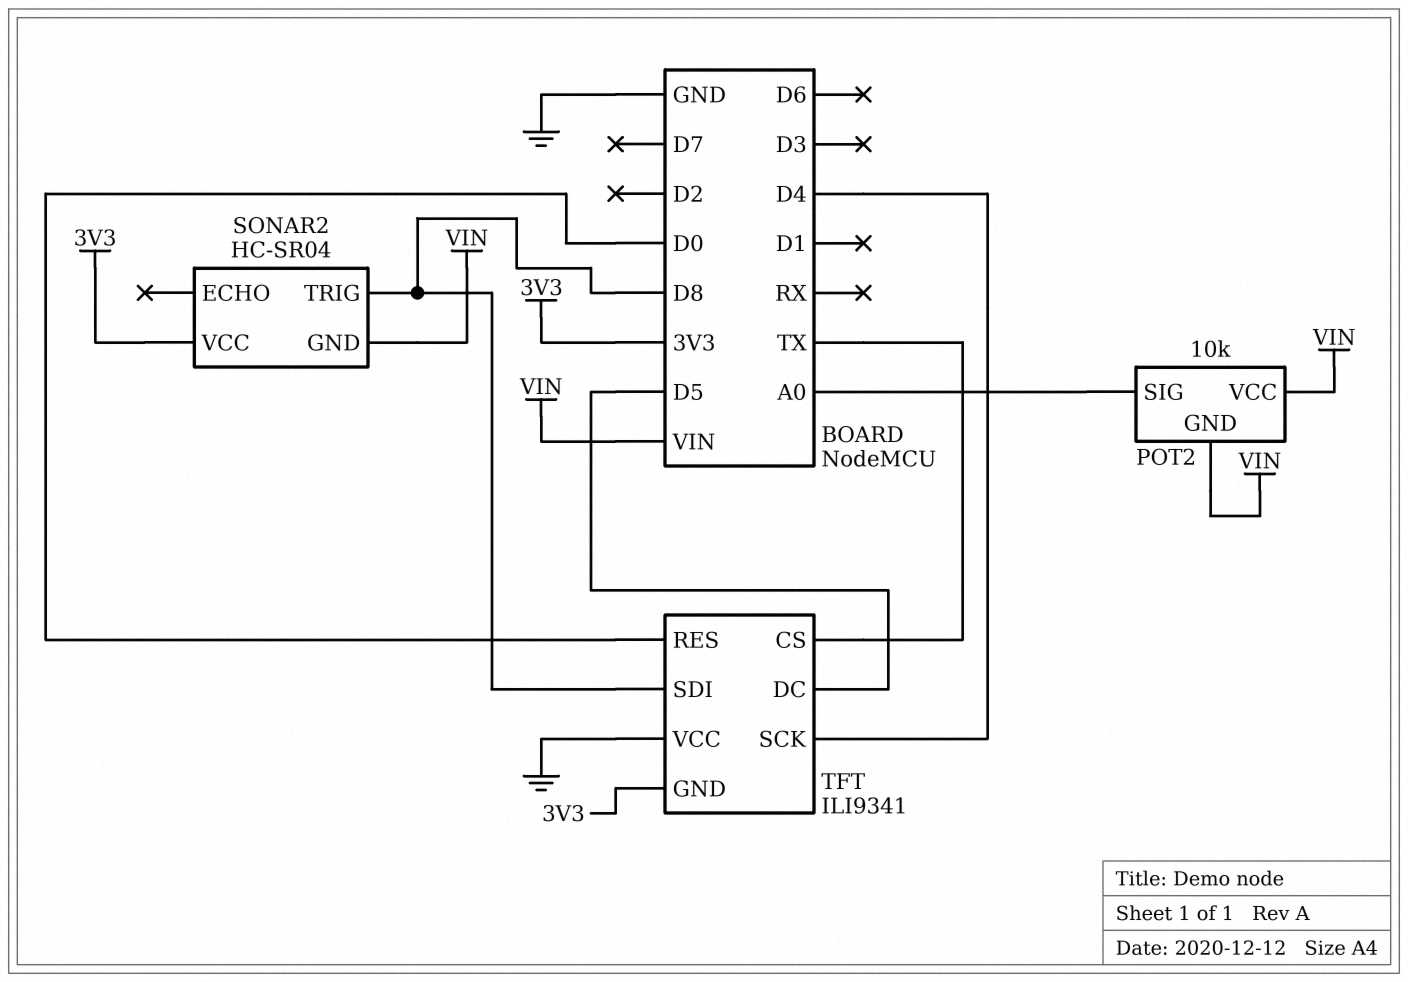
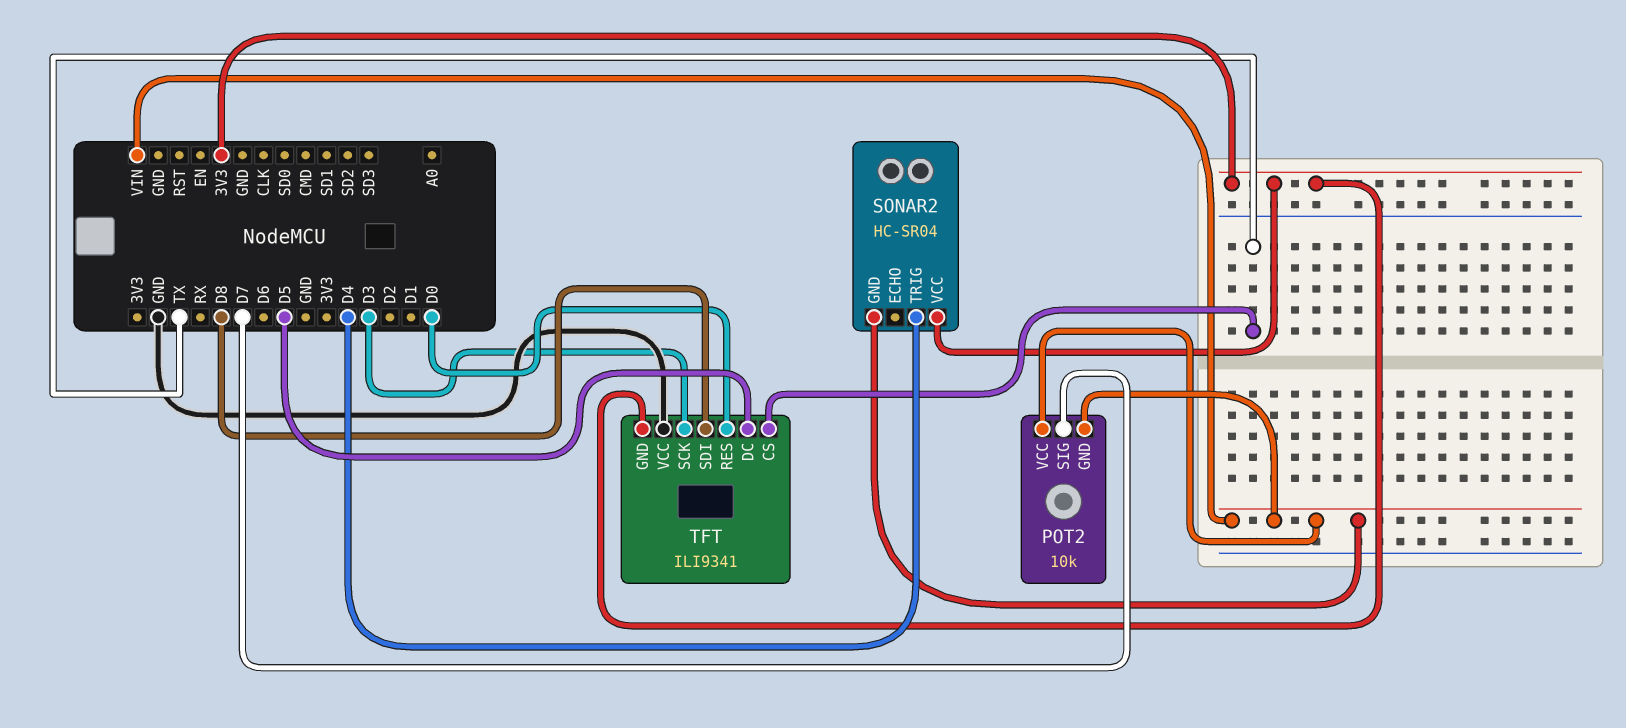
POT2 pin SIG: A0 -> D7
SONAR2 pin TRIG: D8 -> D4
TFT pin SCK: D4 -> D3

